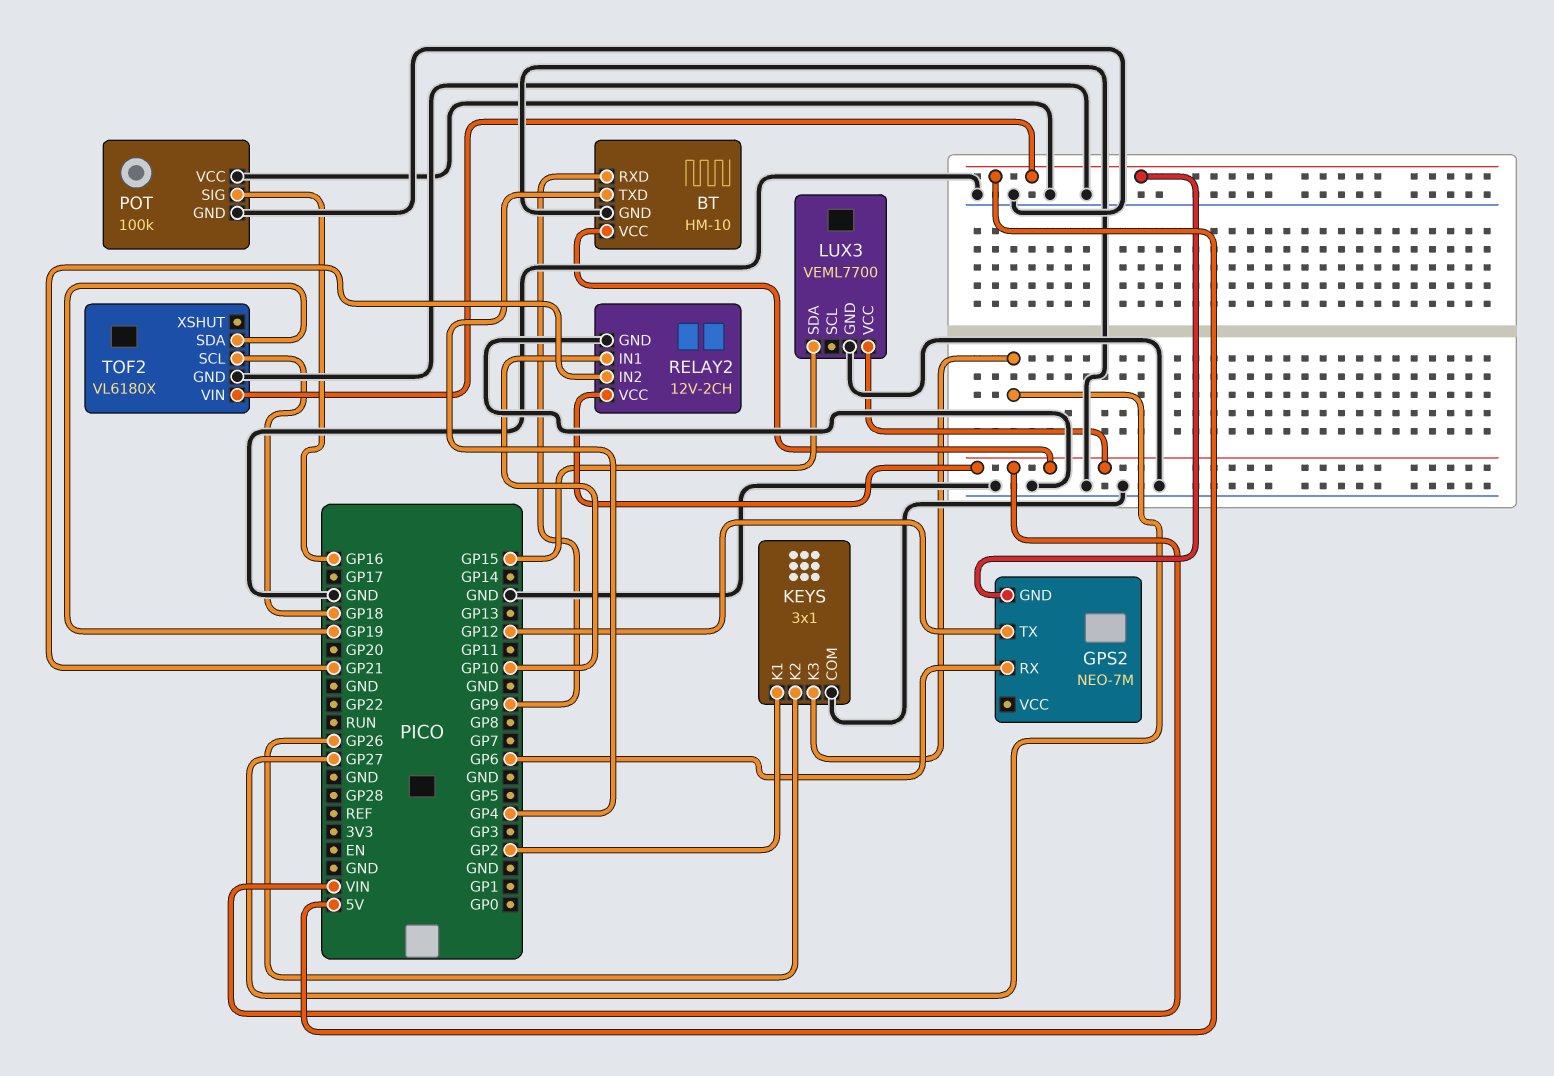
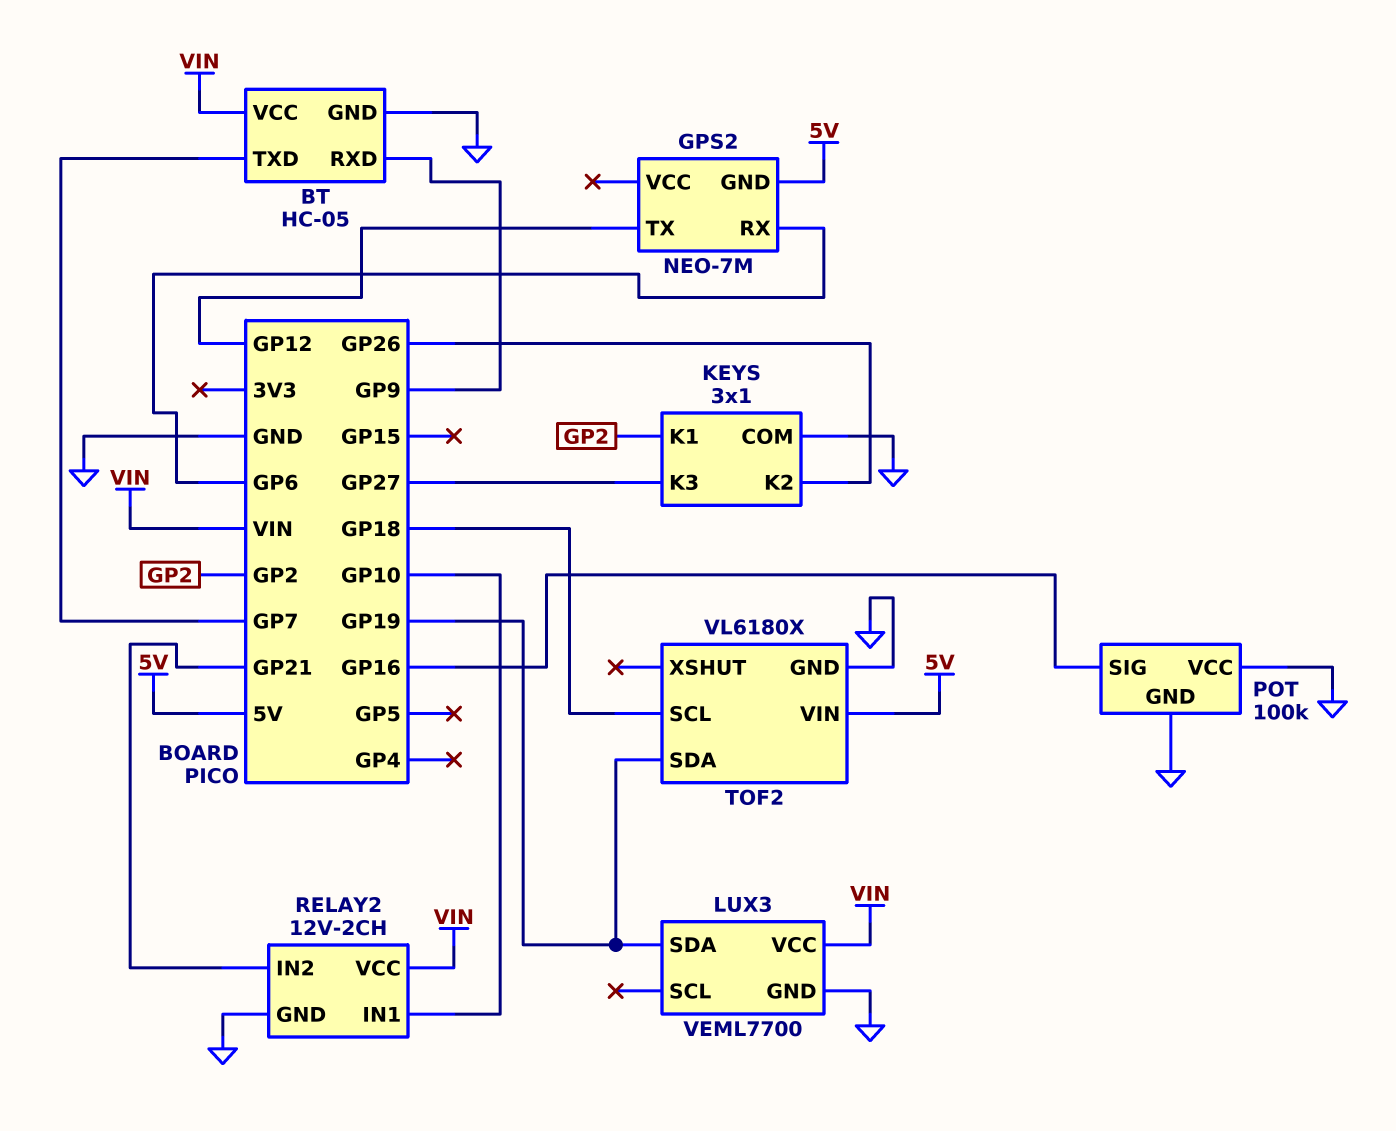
BT: HM-10 -> HC-05
BT pin TXD: GP4 -> GP7
LUX3 pin SDA: GP15 -> GP19

